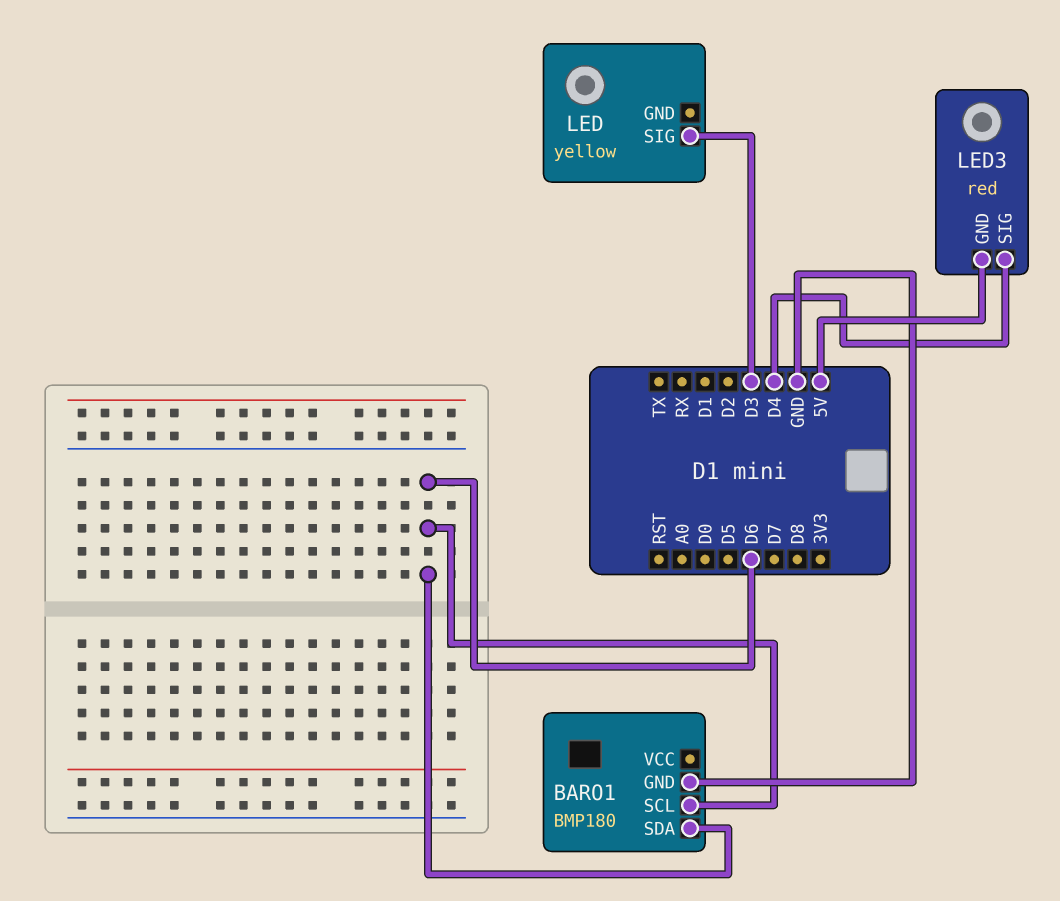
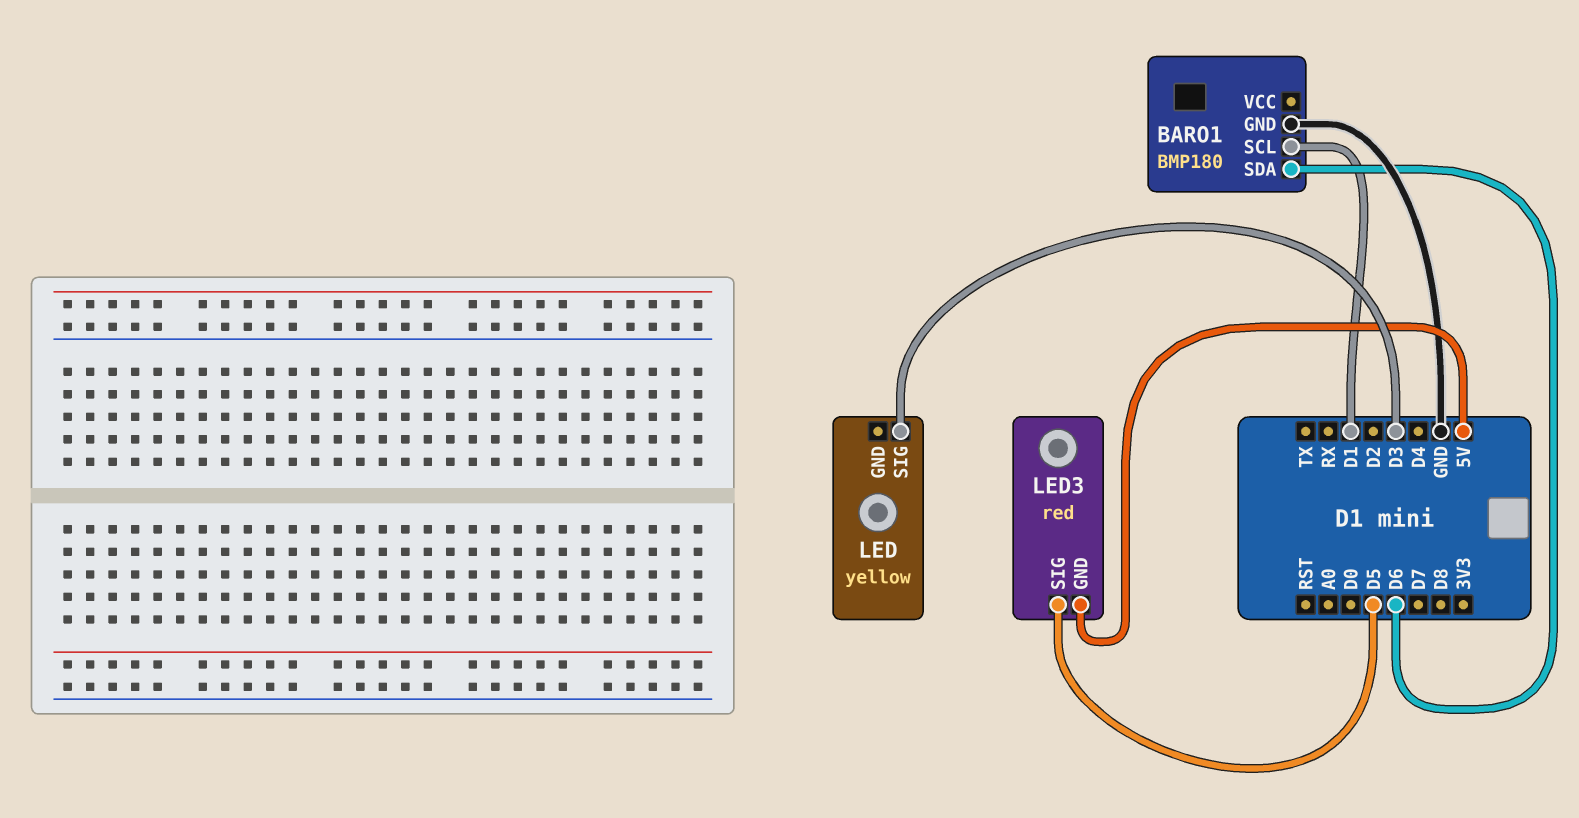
BARO1 pin SCL: D6 -> D1
LED3 pin SIG: D4 -> D5

